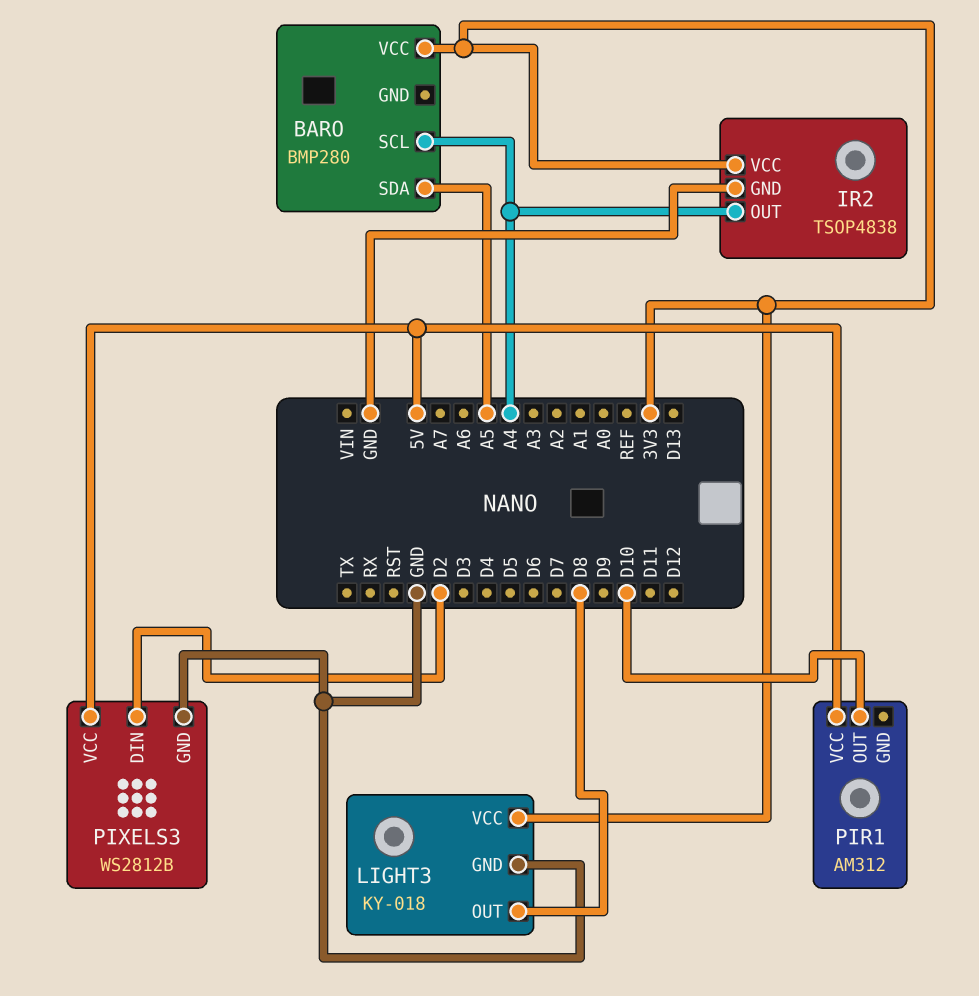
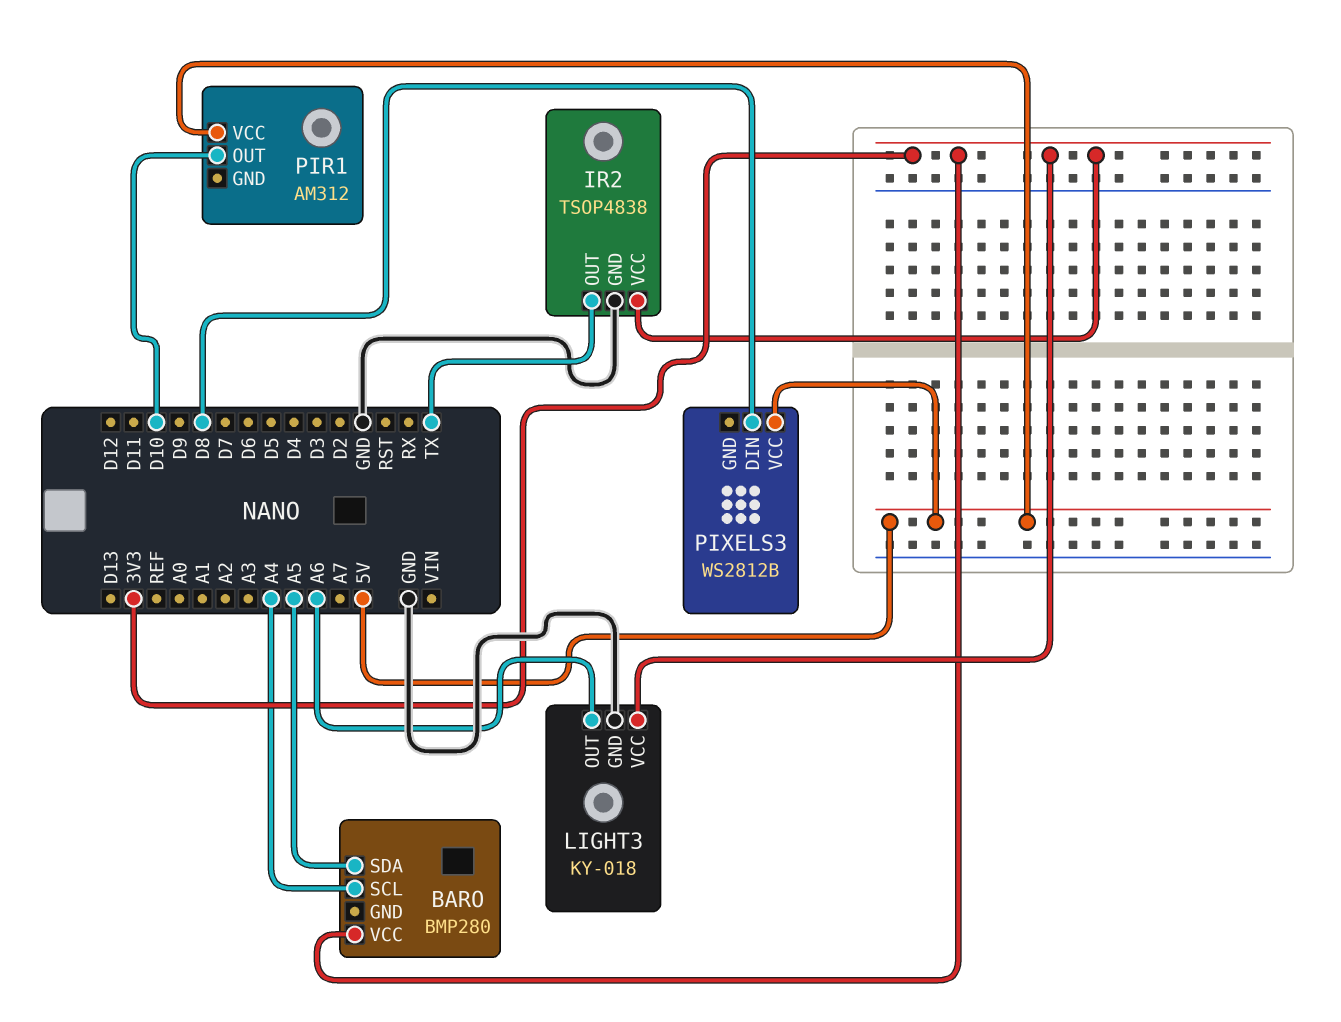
IR2 pin OUT: A4 -> TX
LIGHT3 pin OUT: D8 -> A6
PIXELS3 pin DIN: D2 -> D8
PIXELS3 pin GND: GND -> none

